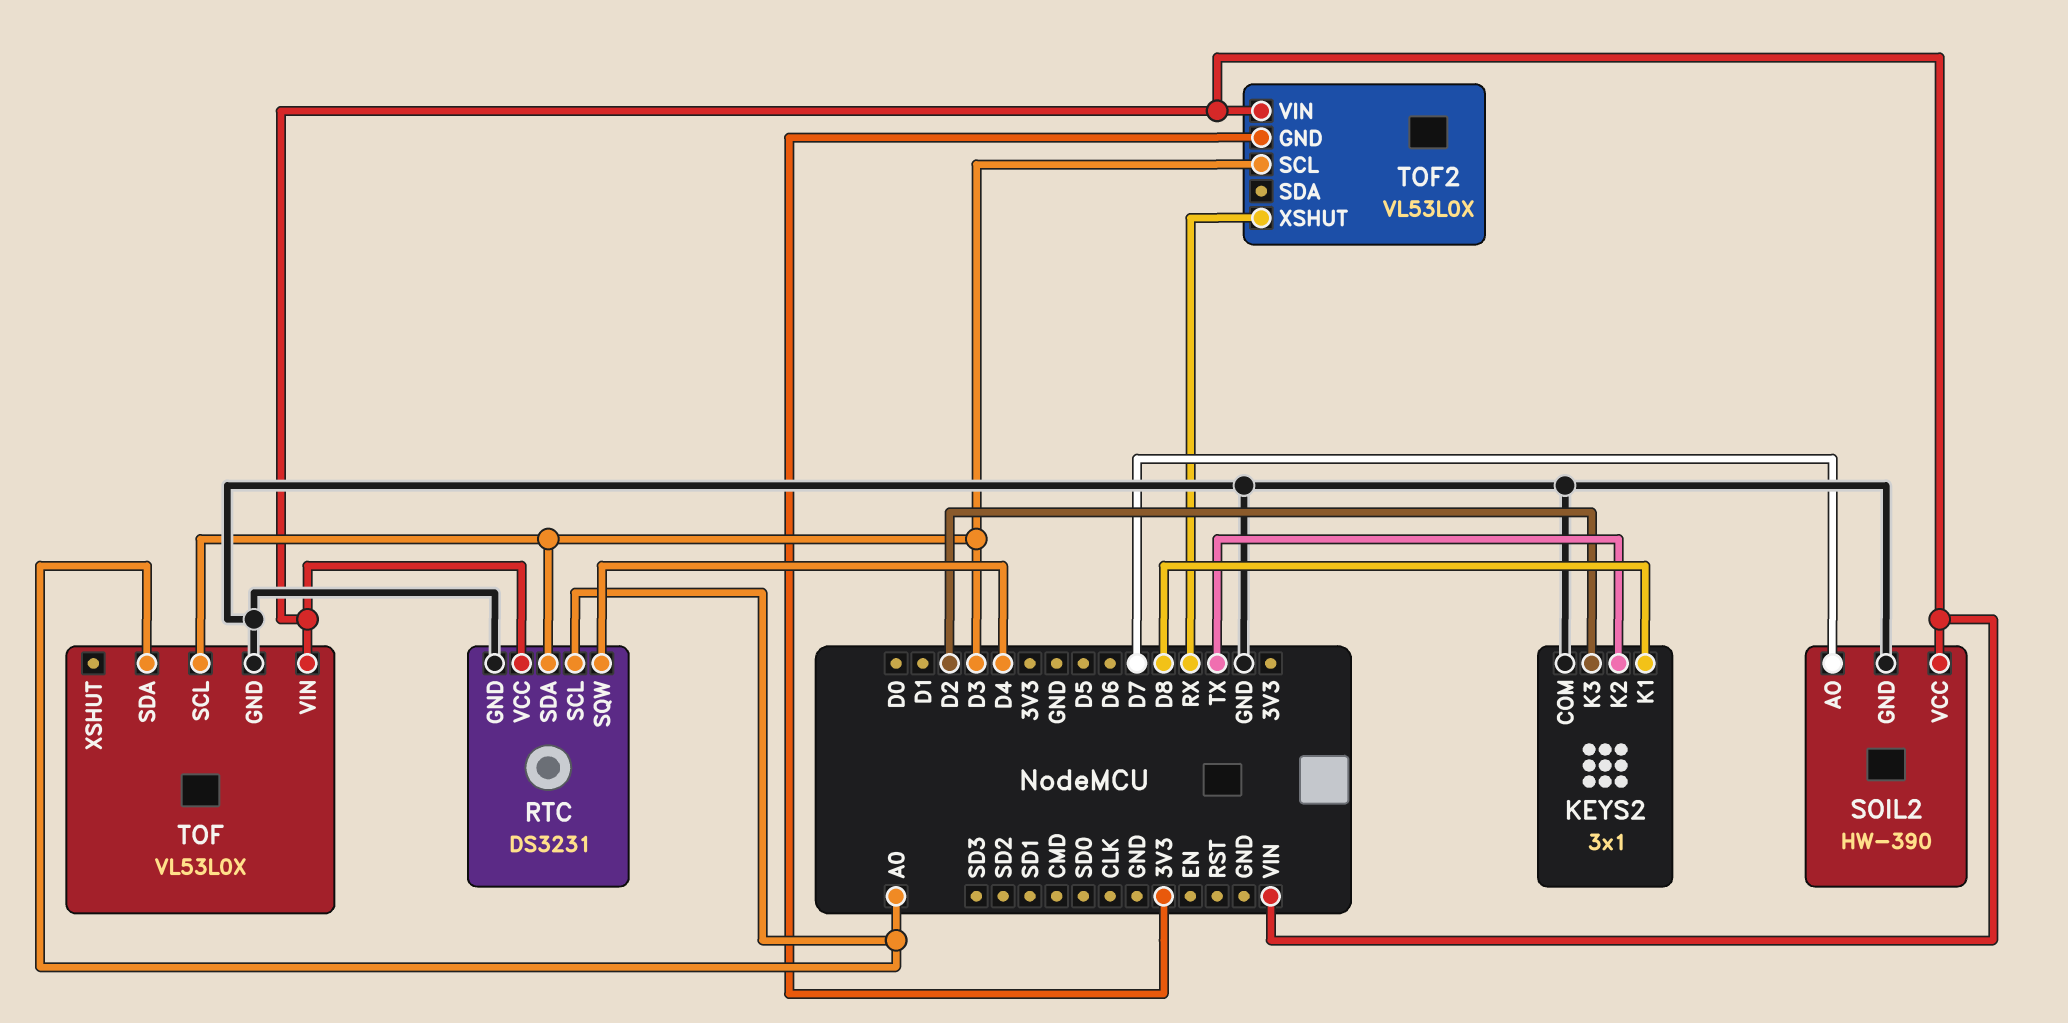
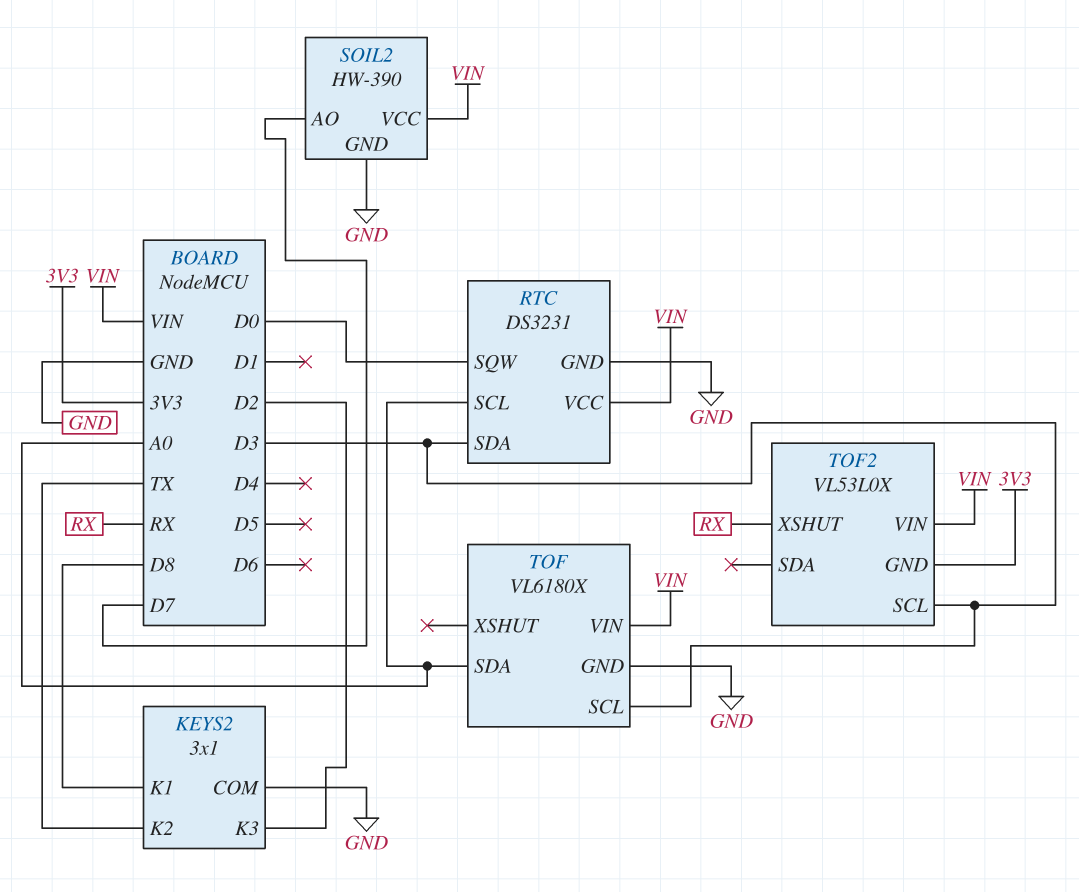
RTC pin SQW: D4 -> D0
TOF: VL53L0X -> VL6180X

